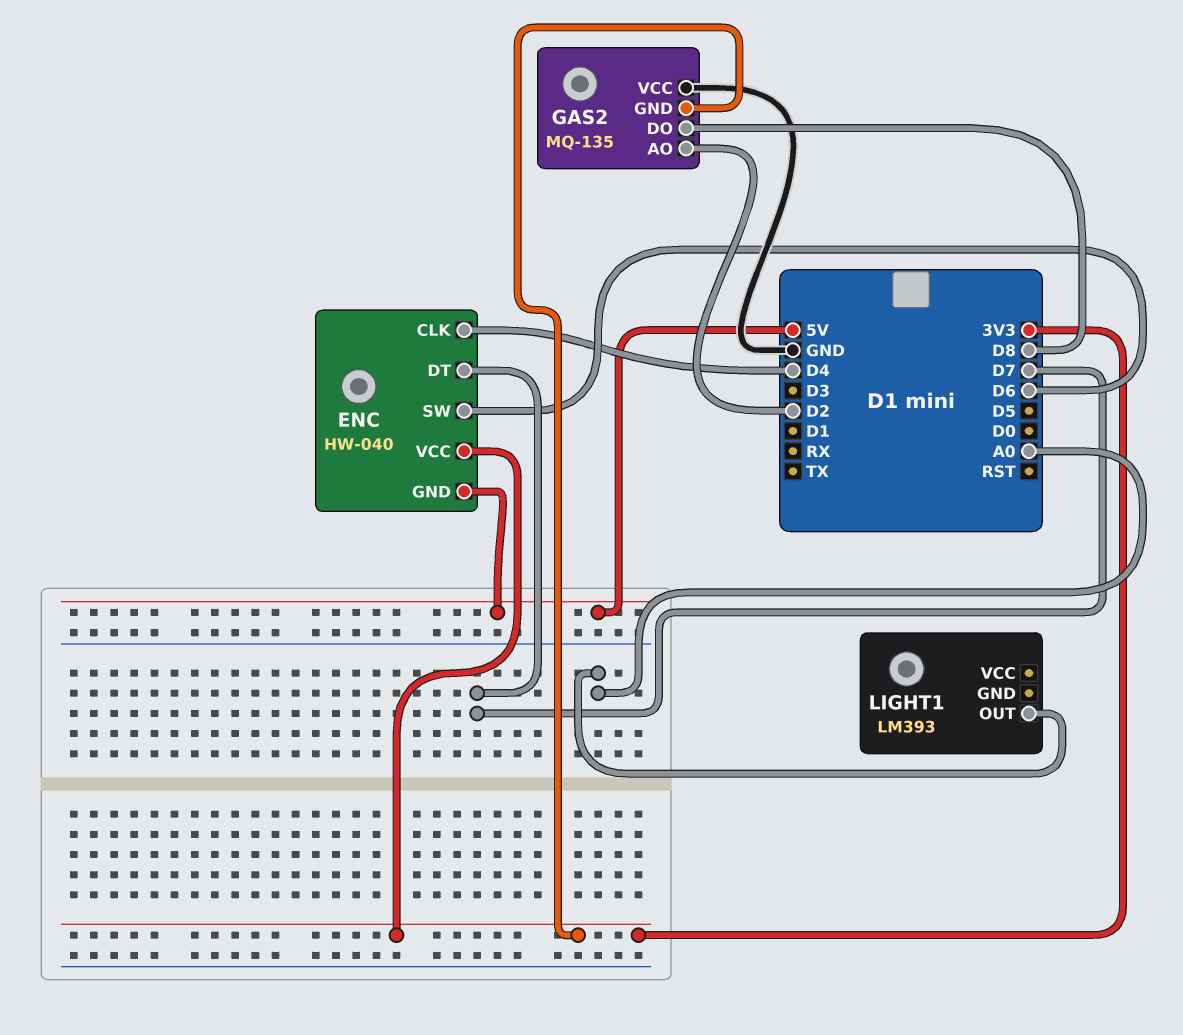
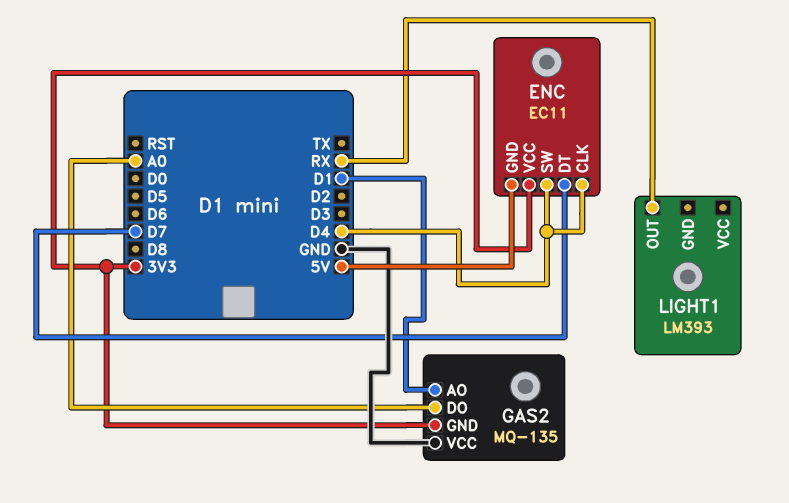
ENC: HW-040 -> EC11
ENC pin SW: D6 -> D4
GAS2 pin AO: D2 -> D1
GAS2 pin DO: D8 -> A0
LIGHT1 pin OUT: A0 -> RX

